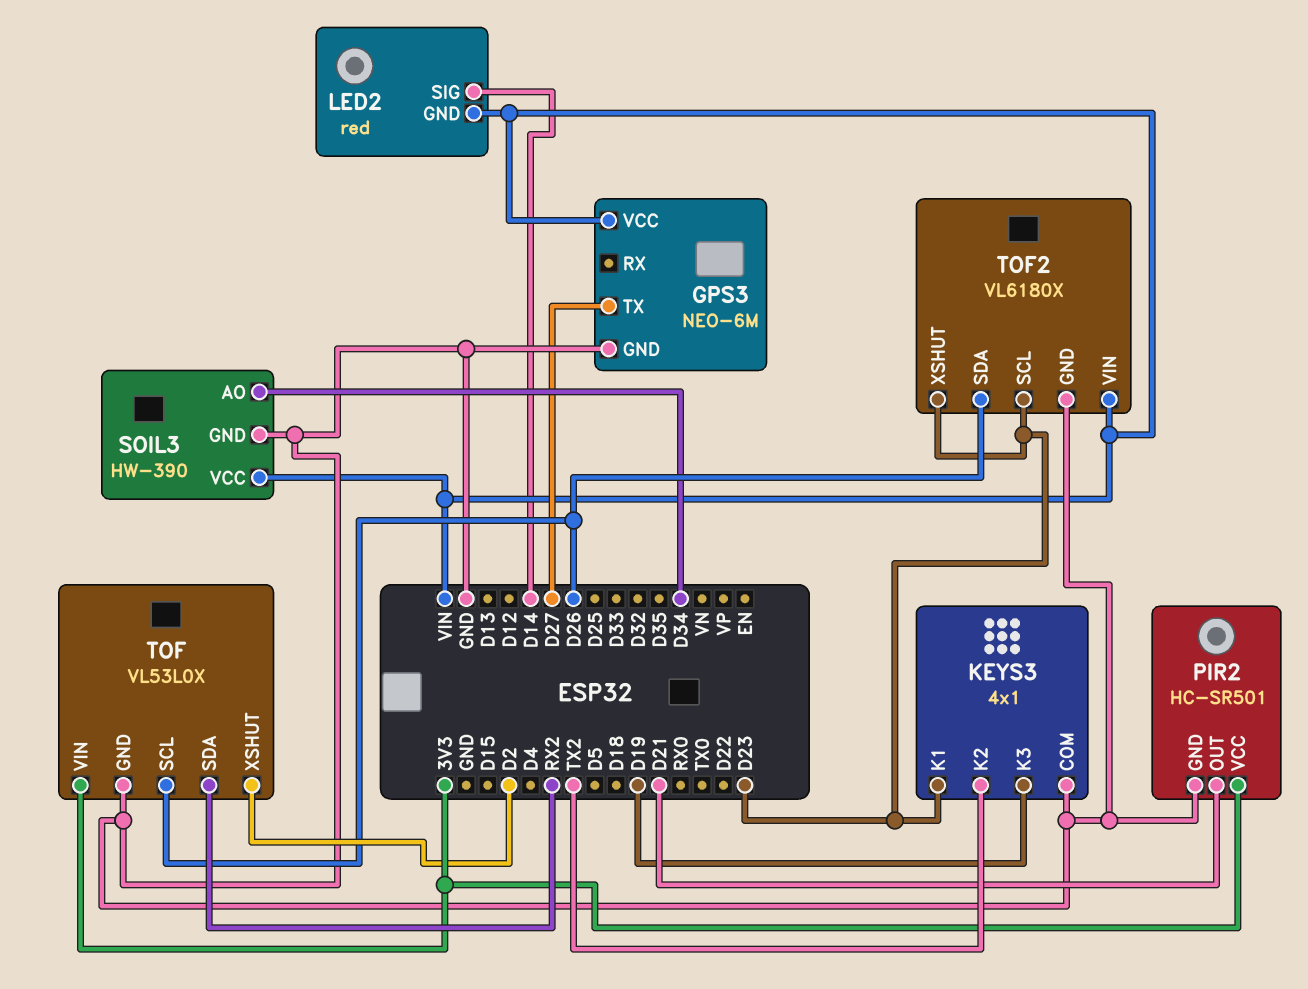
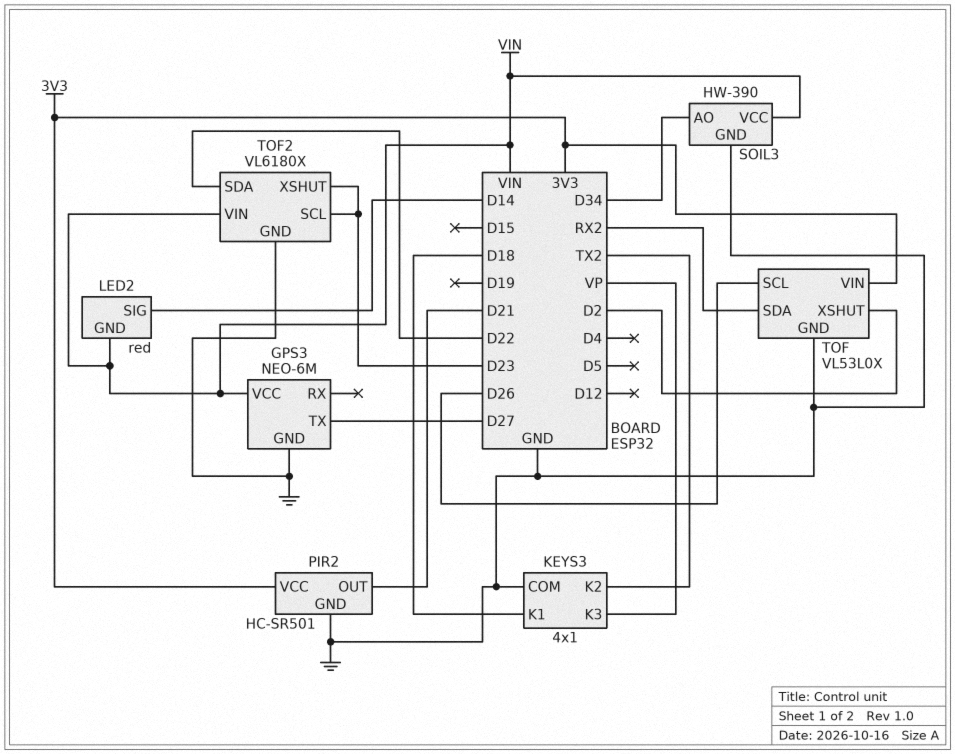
KEYS3 pin K1: D23 -> D18
KEYS3 pin K3: D19 -> VP
TOF2 pin SDA: D26 -> D22

